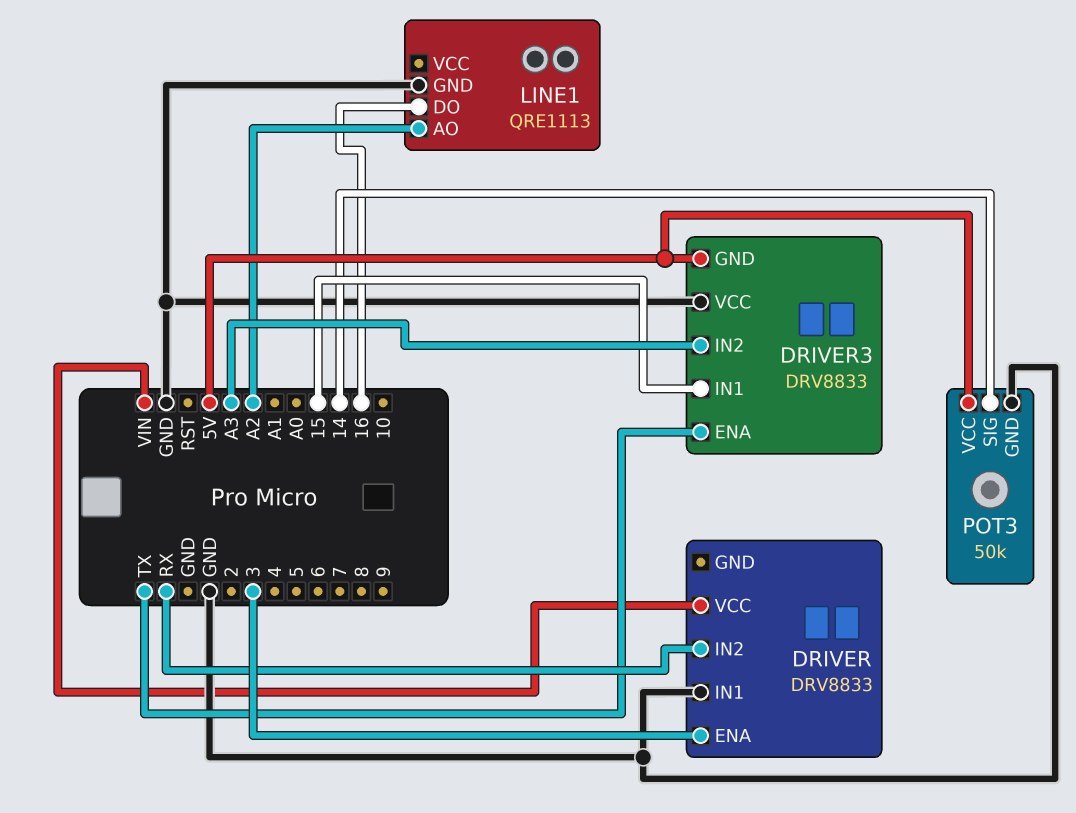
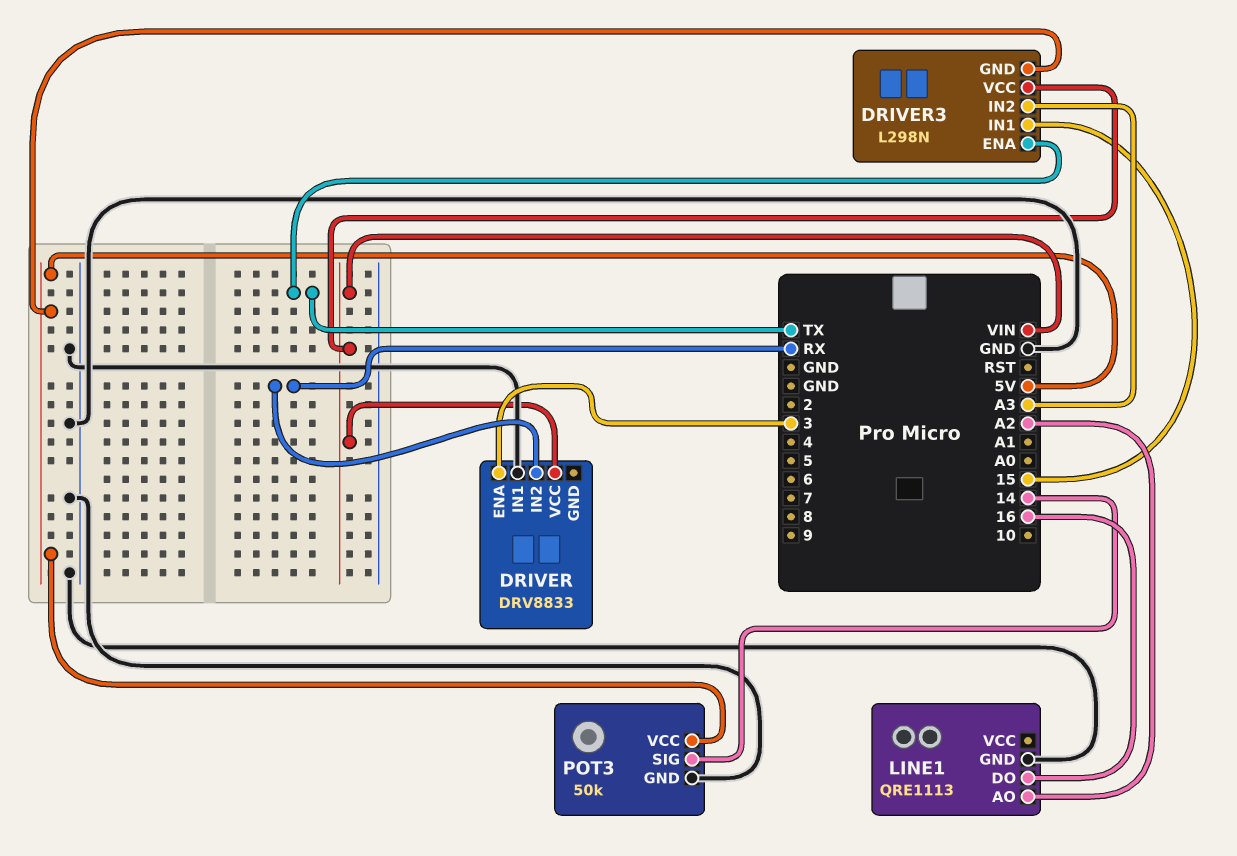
DRIVER3: DRV8833 -> L298N
DRIVER3 pin VCC: GND -> VIN

